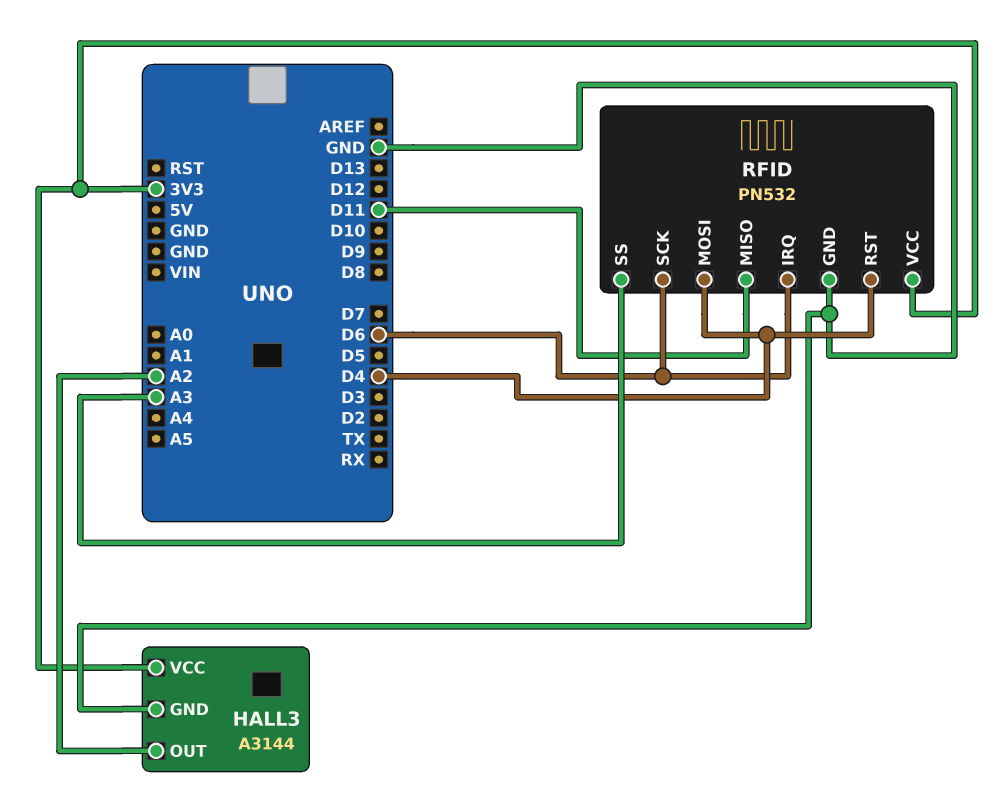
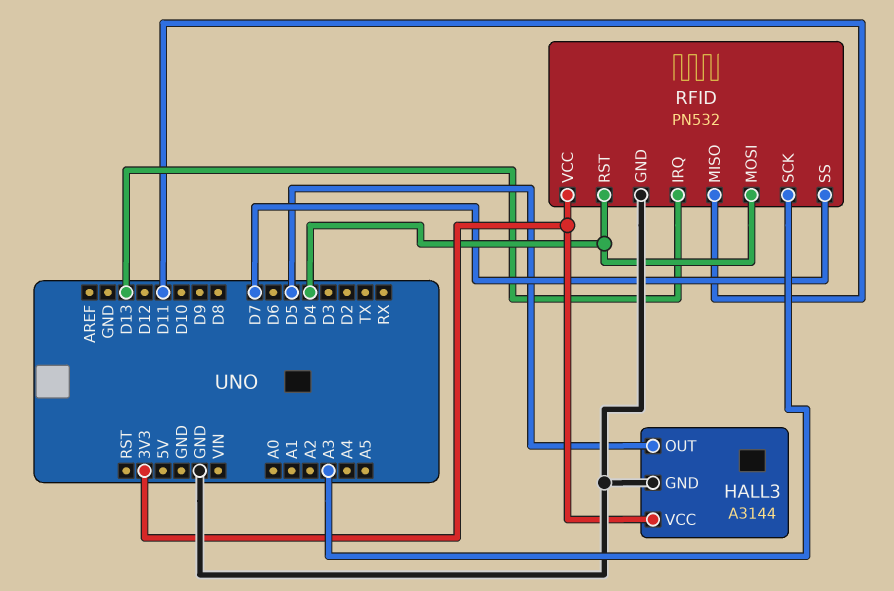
HALL3 pin OUT: A2 -> D5
RFID pin IRQ: D6 -> D13
RFID pin SCK: D6 -> A3
RFID pin SS: A3 -> D7

